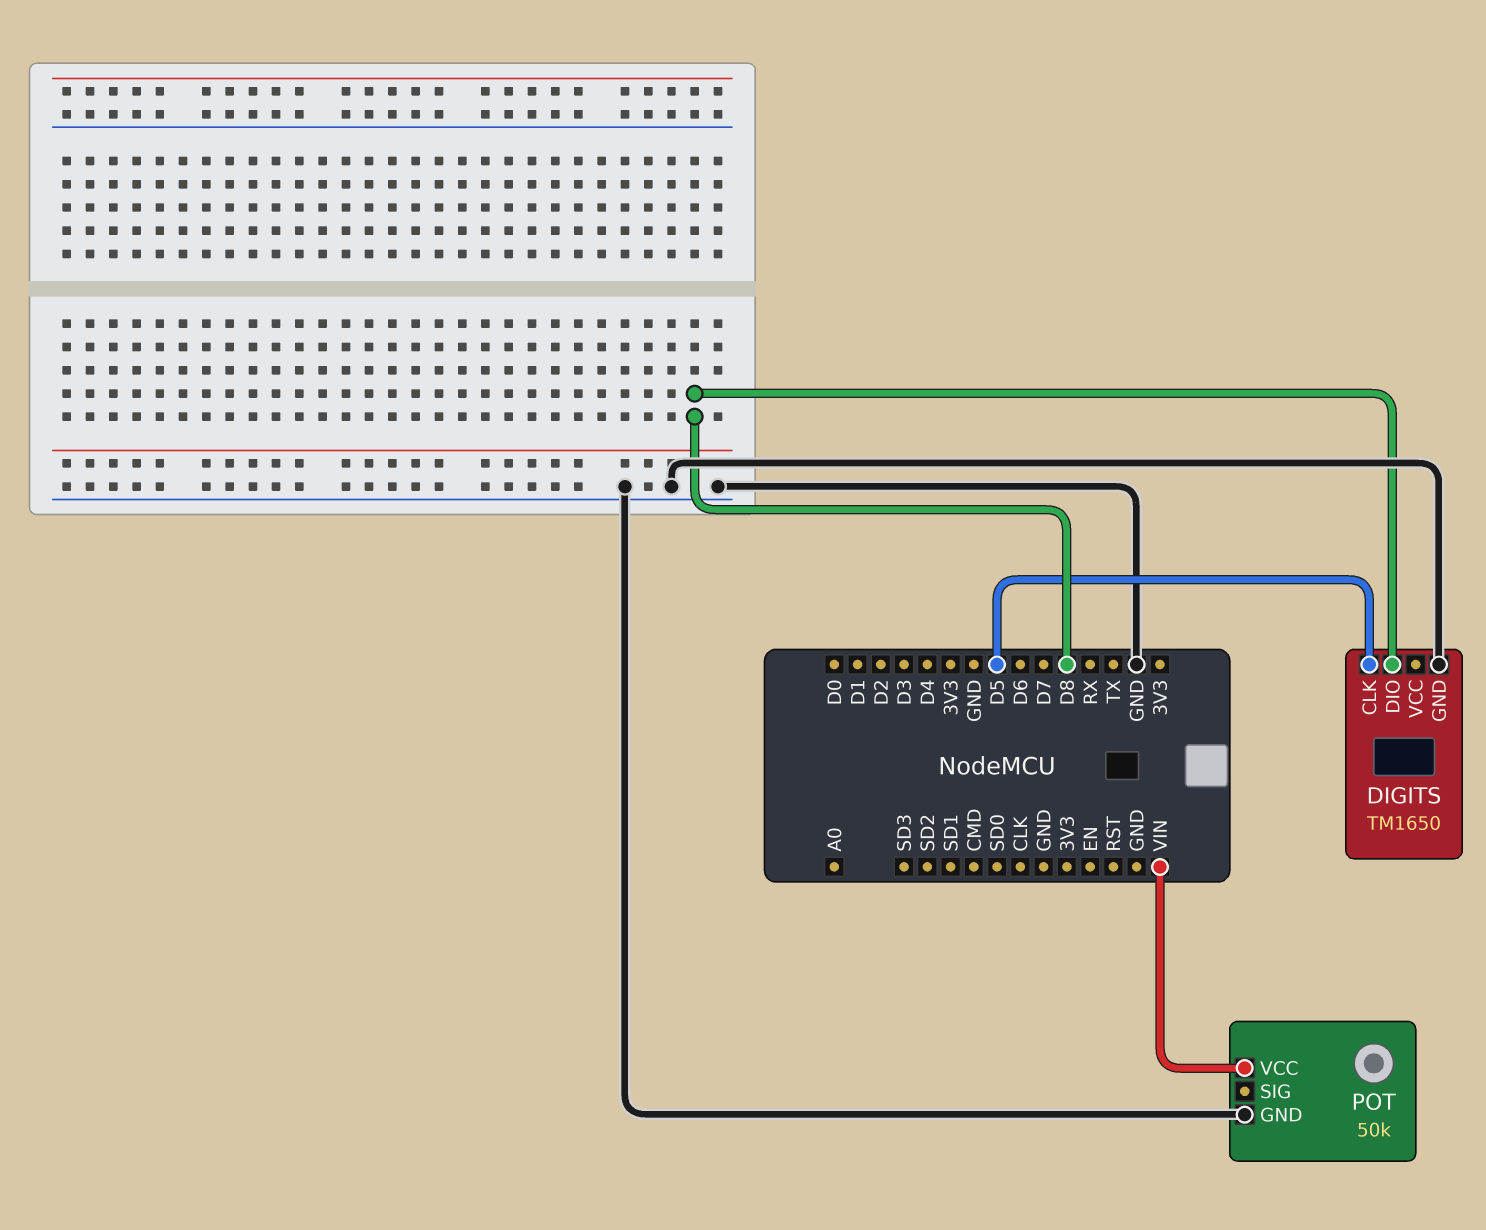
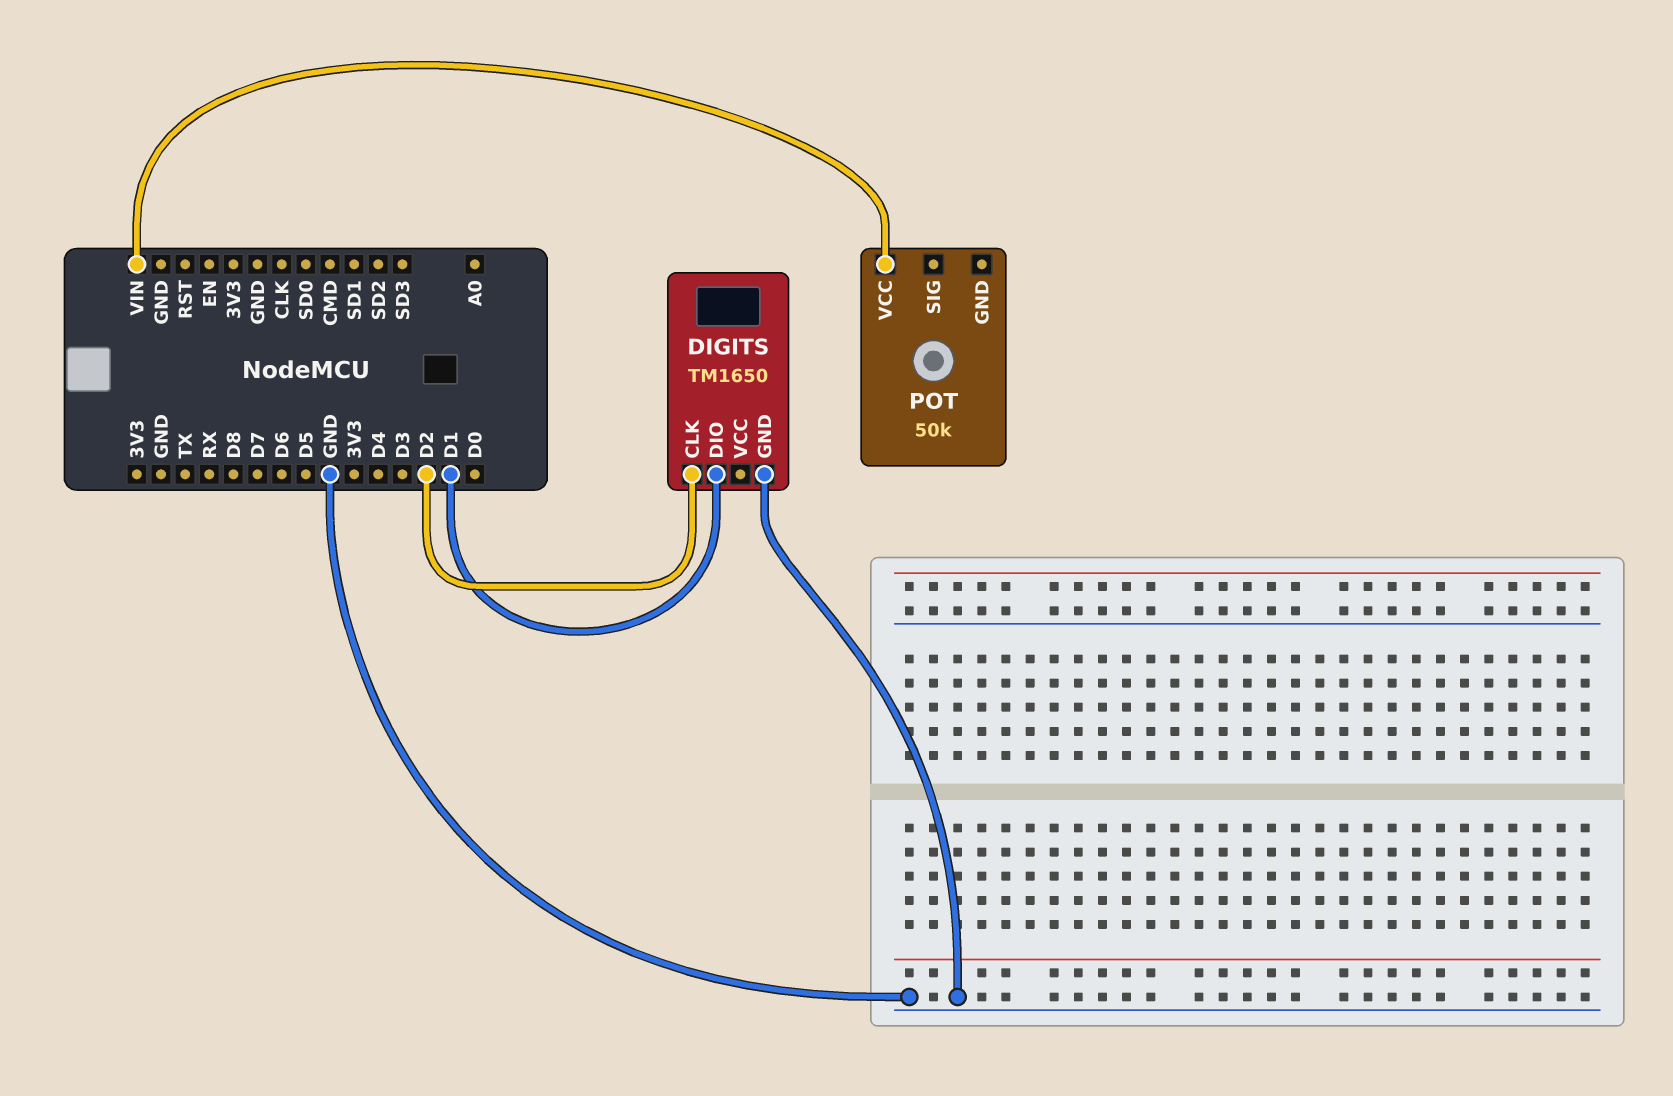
DIGITS pin CLK: D5 -> D2
DIGITS pin DIO: D8 -> D1
POT pin GND: GND -> none

